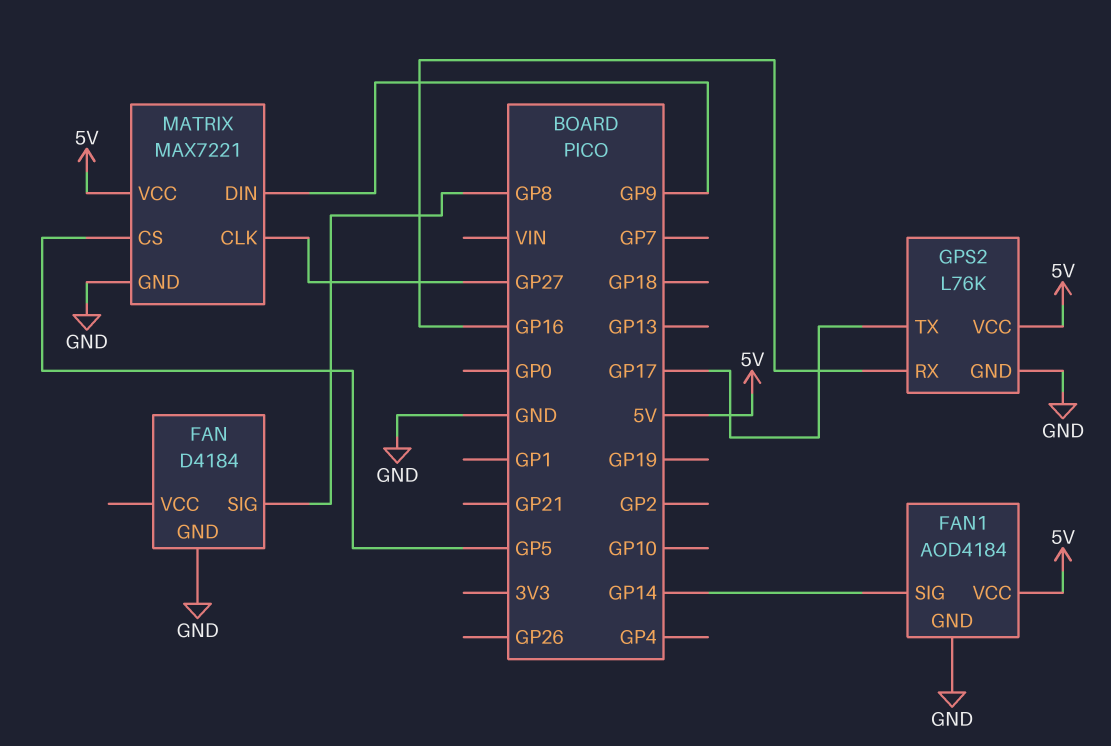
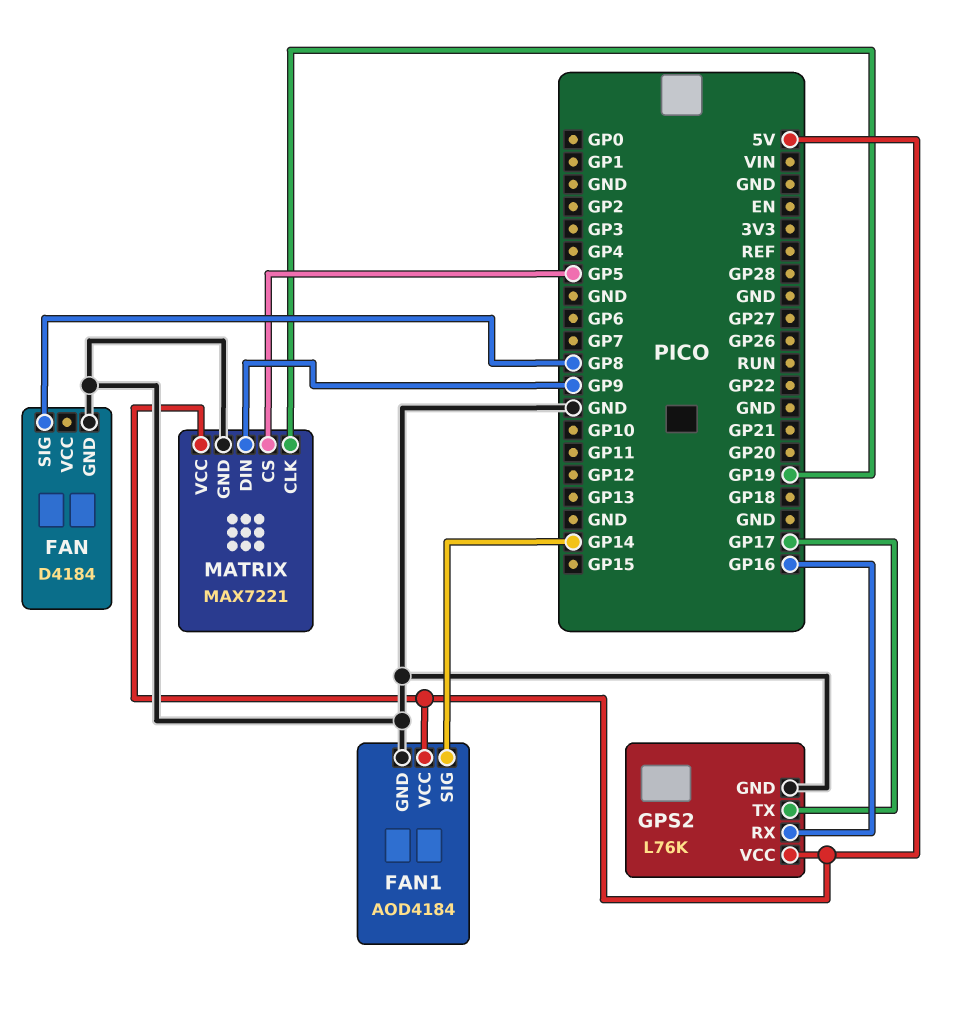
MATRIX pin CLK: GP27 -> GP19

